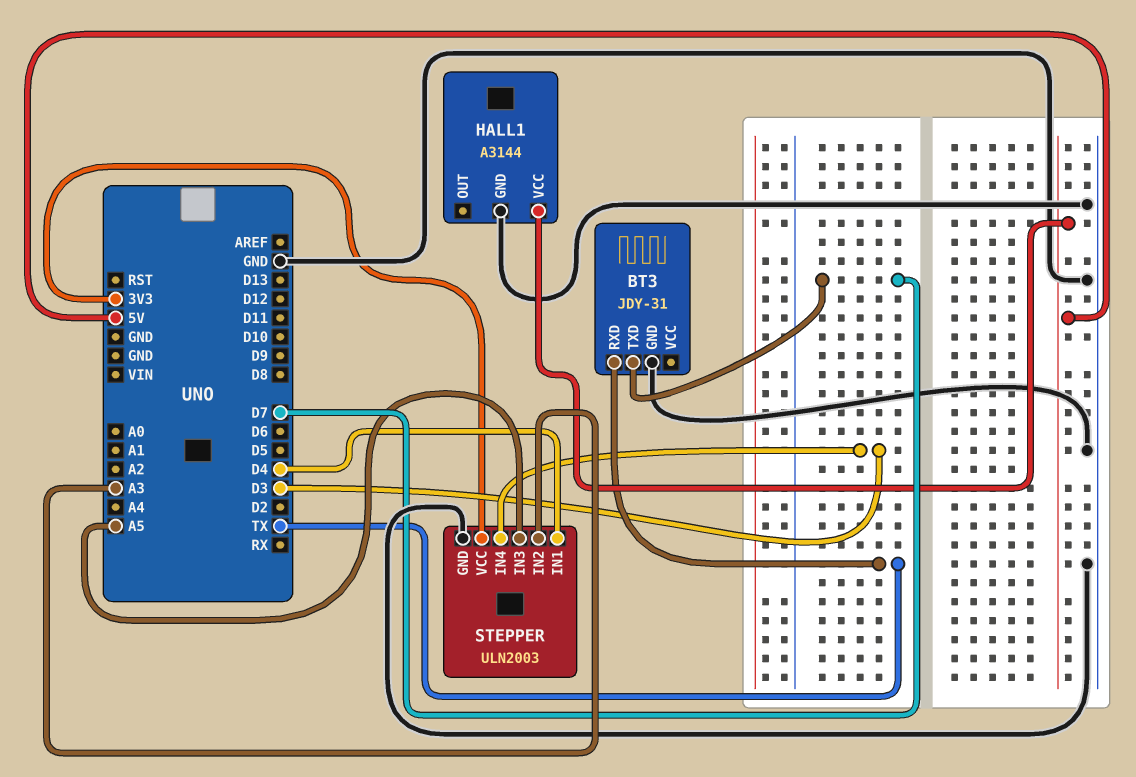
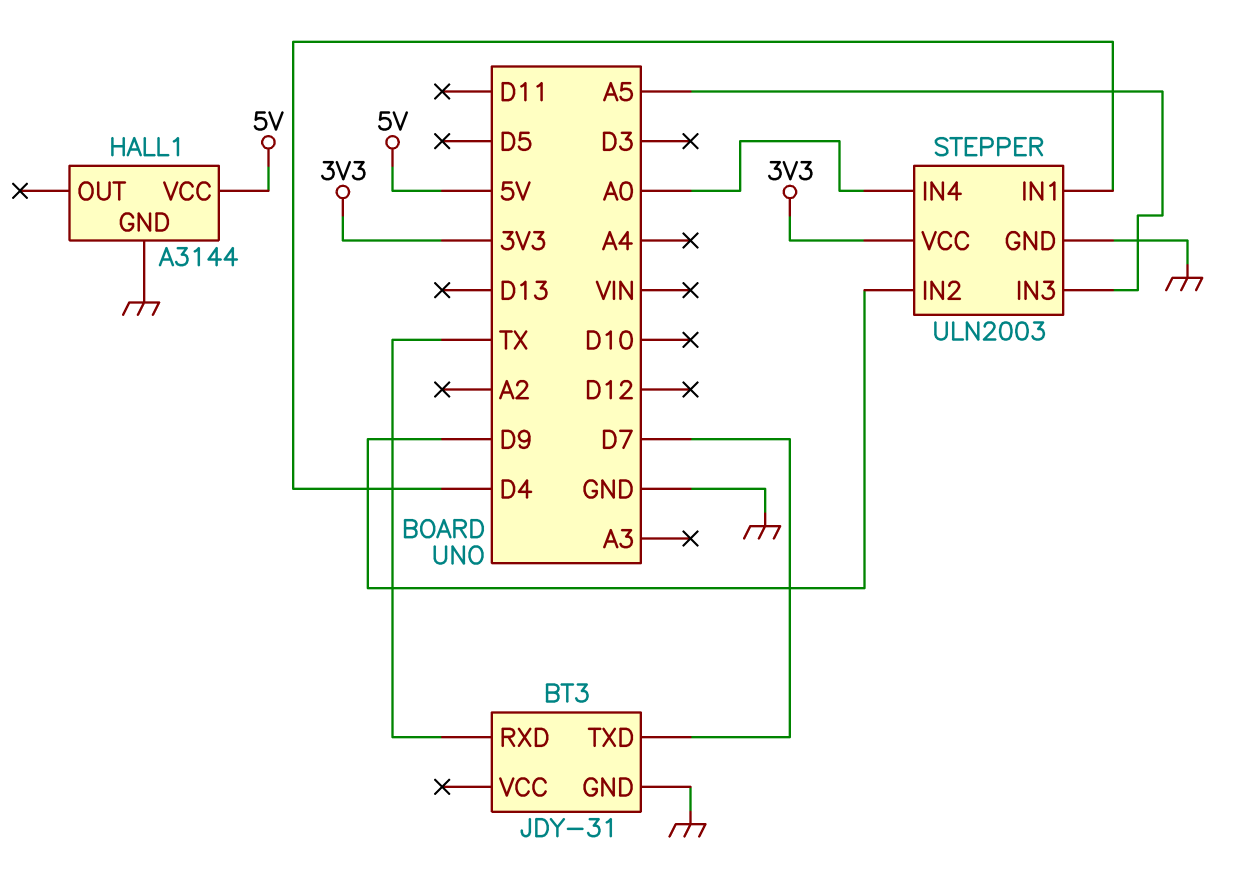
STEPPER pin IN2: A3 -> D9
STEPPER pin IN4: D3 -> A0

